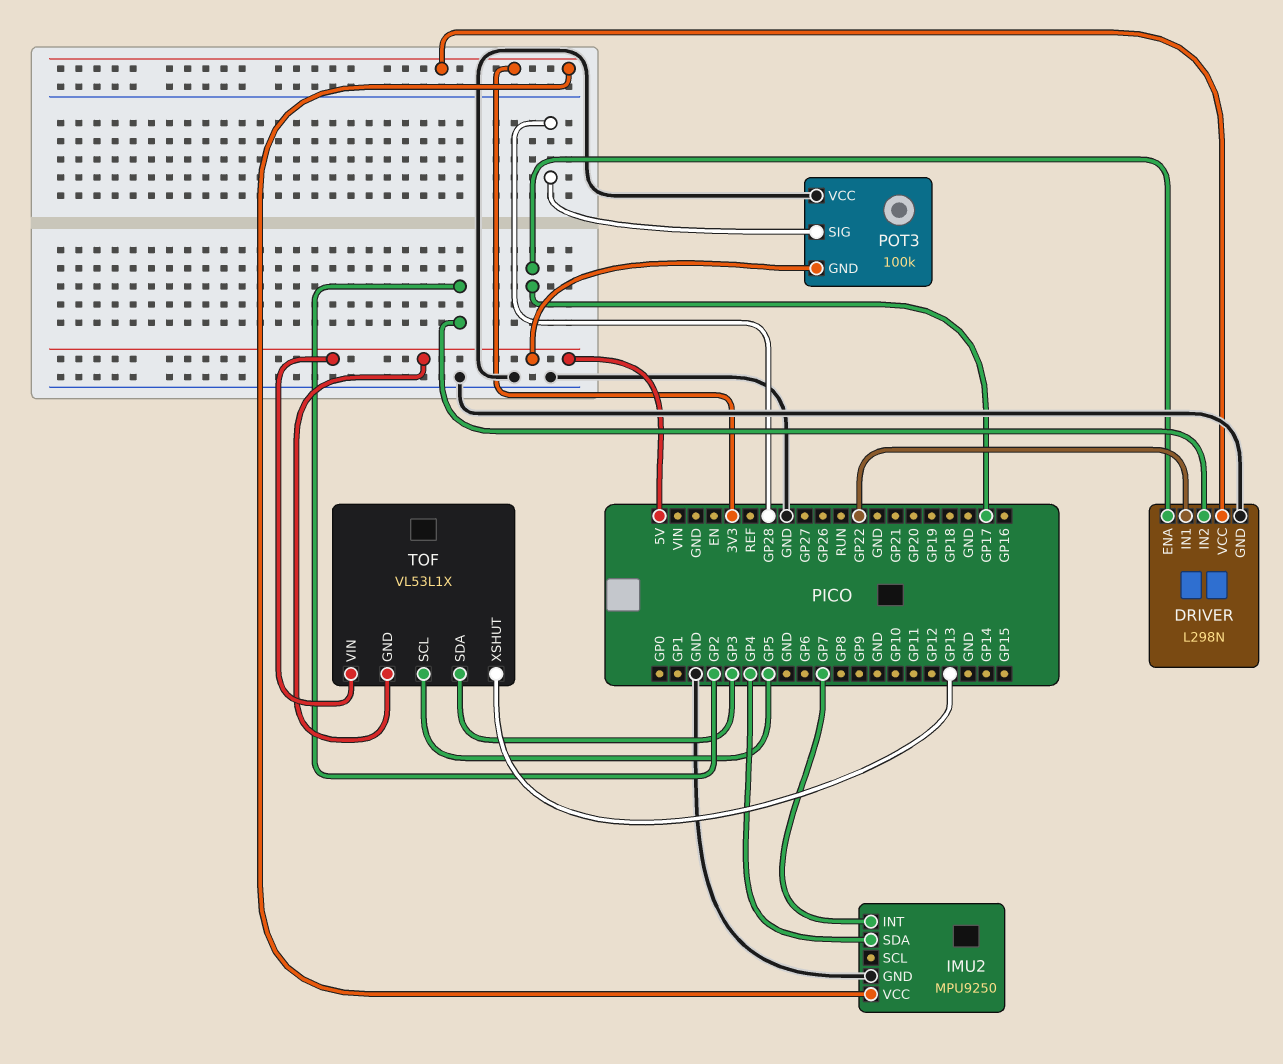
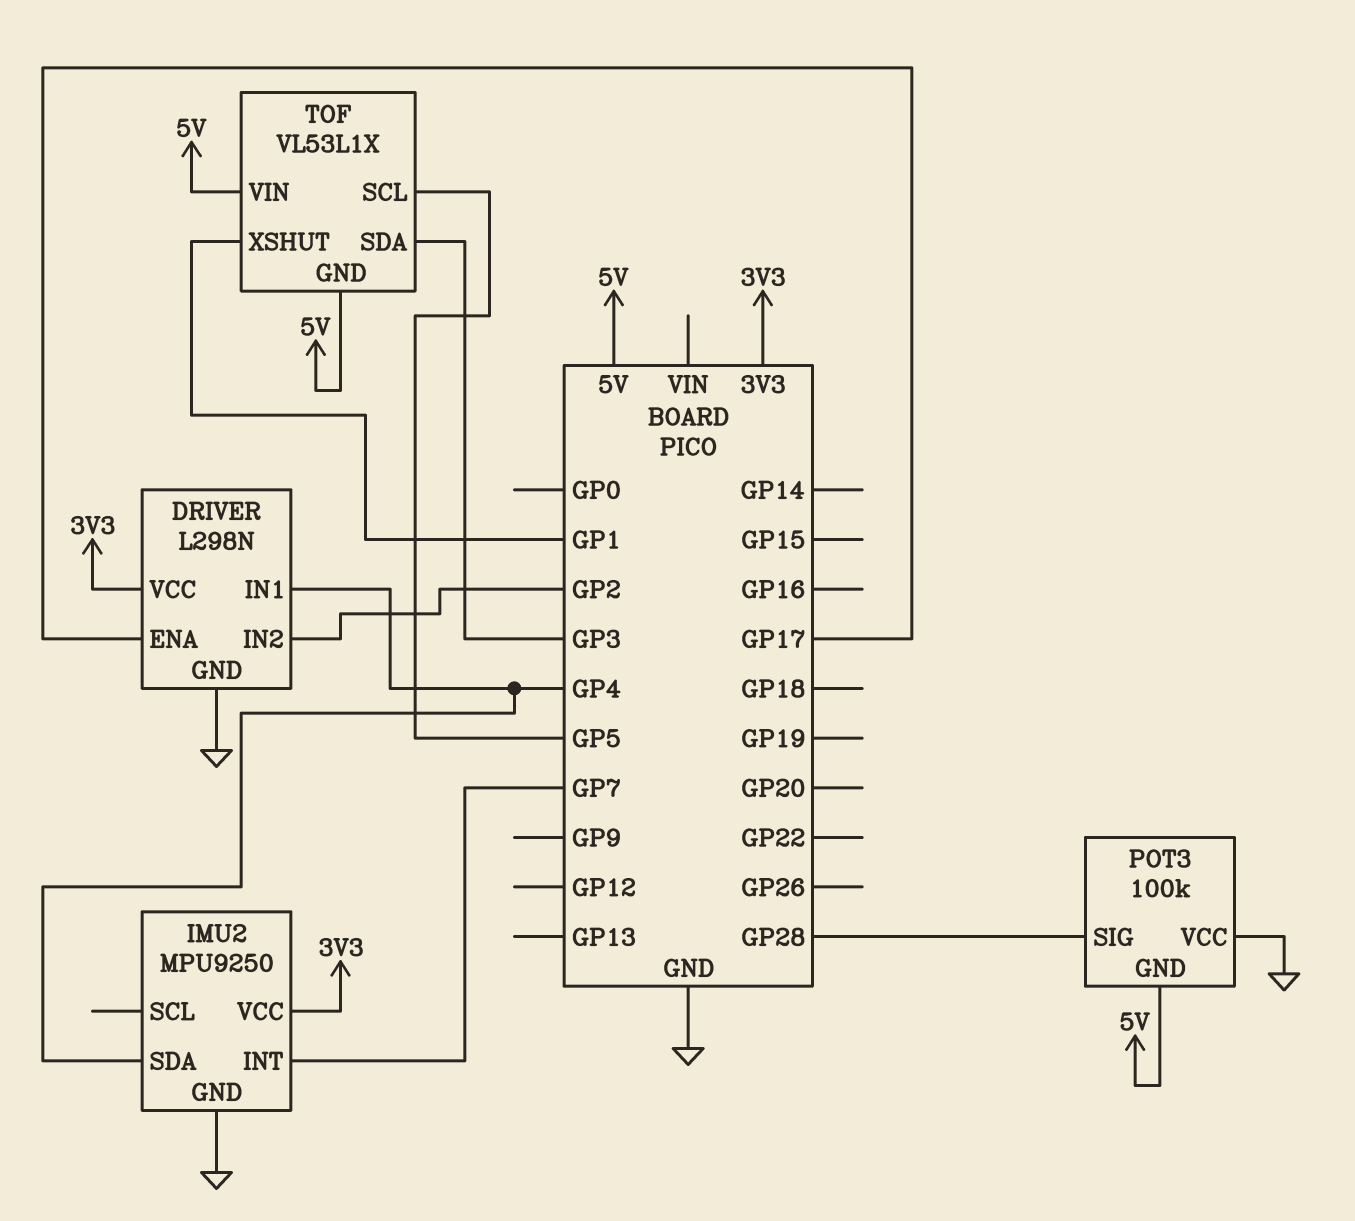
DRIVER pin IN1: GP22 -> GP4
TOF pin XSHUT: GP13 -> GP1

